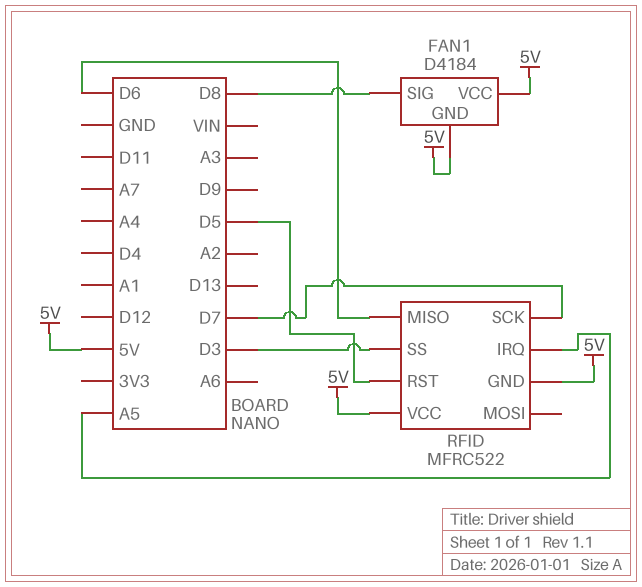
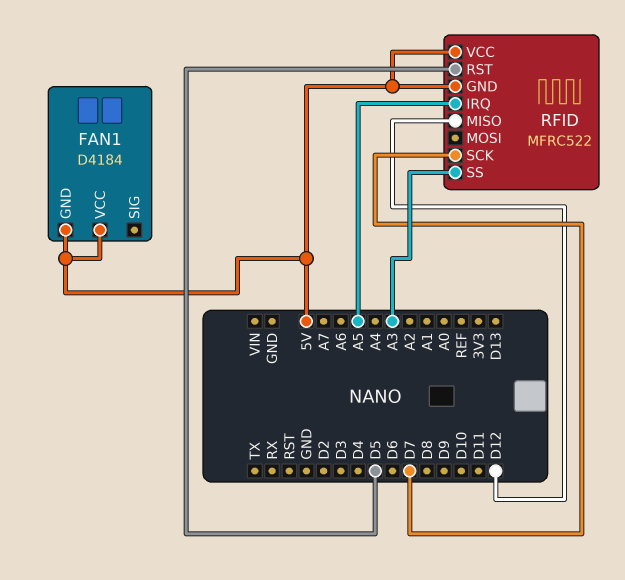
FAN1 pin SIG: D8 -> none
RFID pin MISO: D6 -> D12
RFID pin SS: D3 -> A3

